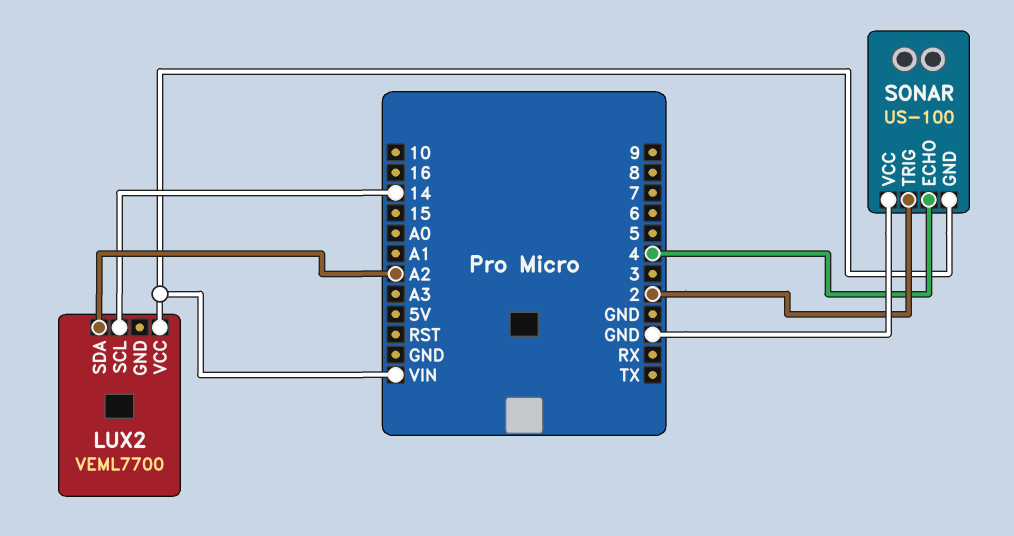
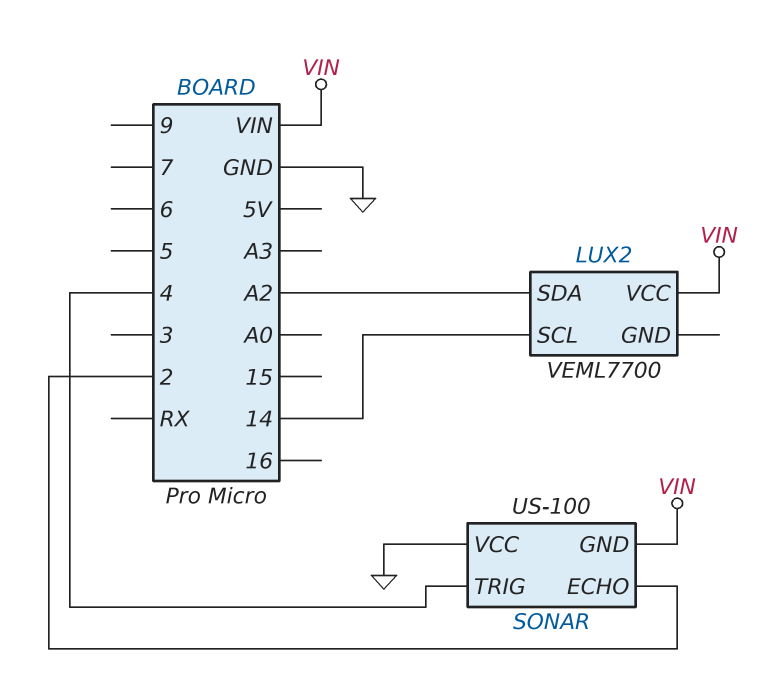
SONAR pin ECHO: 4 -> 2
SONAR pin TRIG: 2 -> 4

